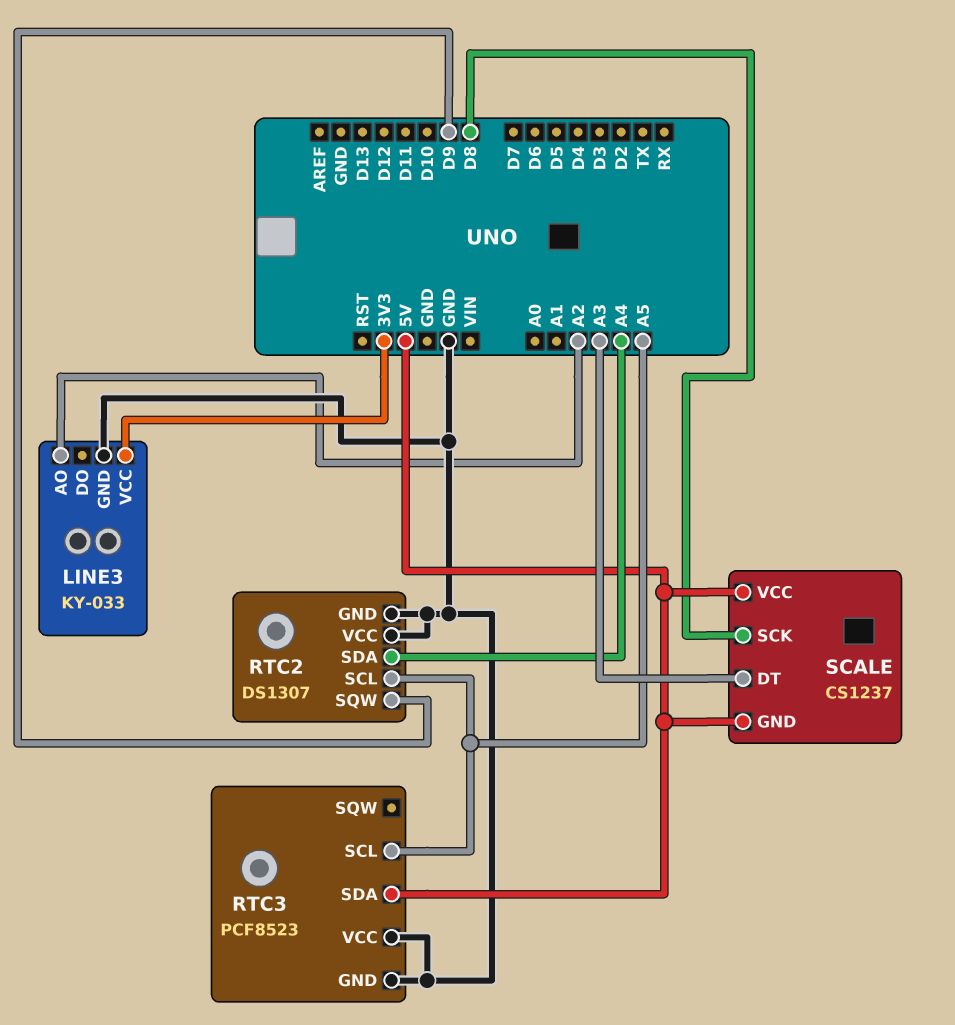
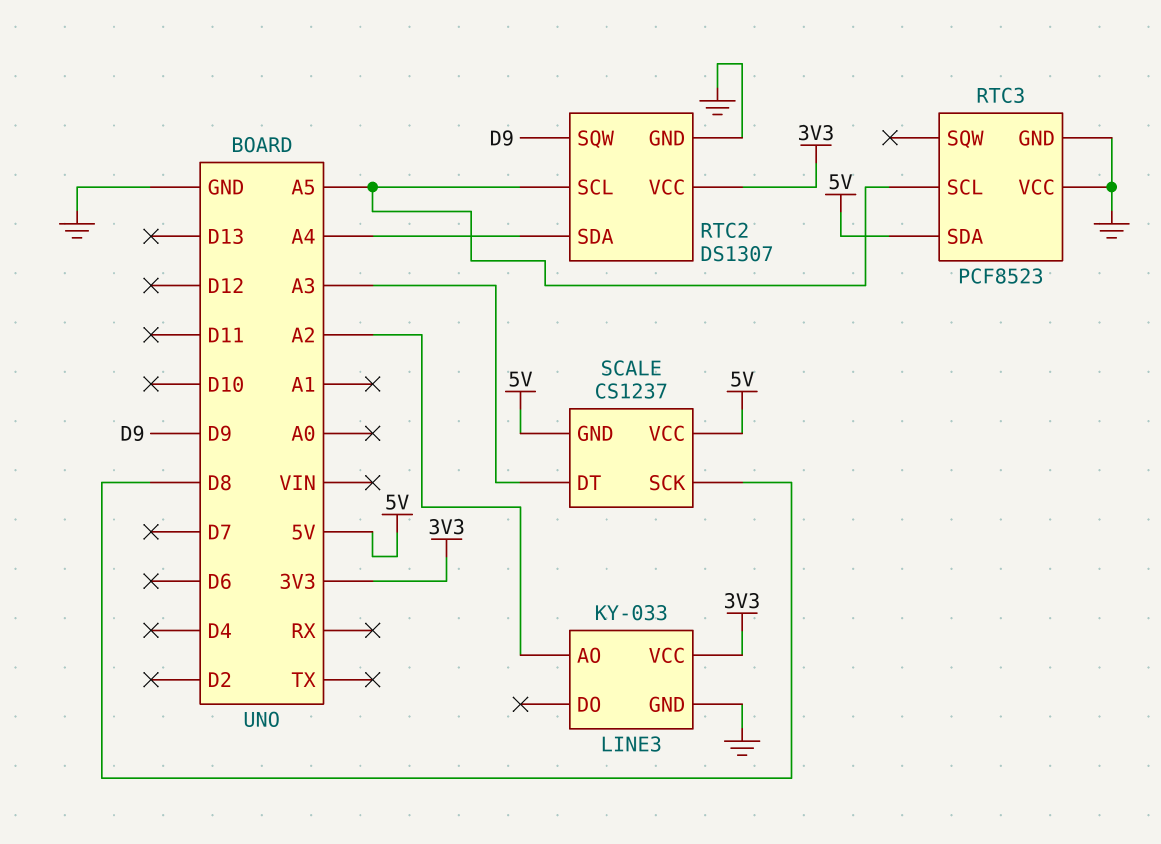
RTC2 pin VCC: GND -> 3V3

